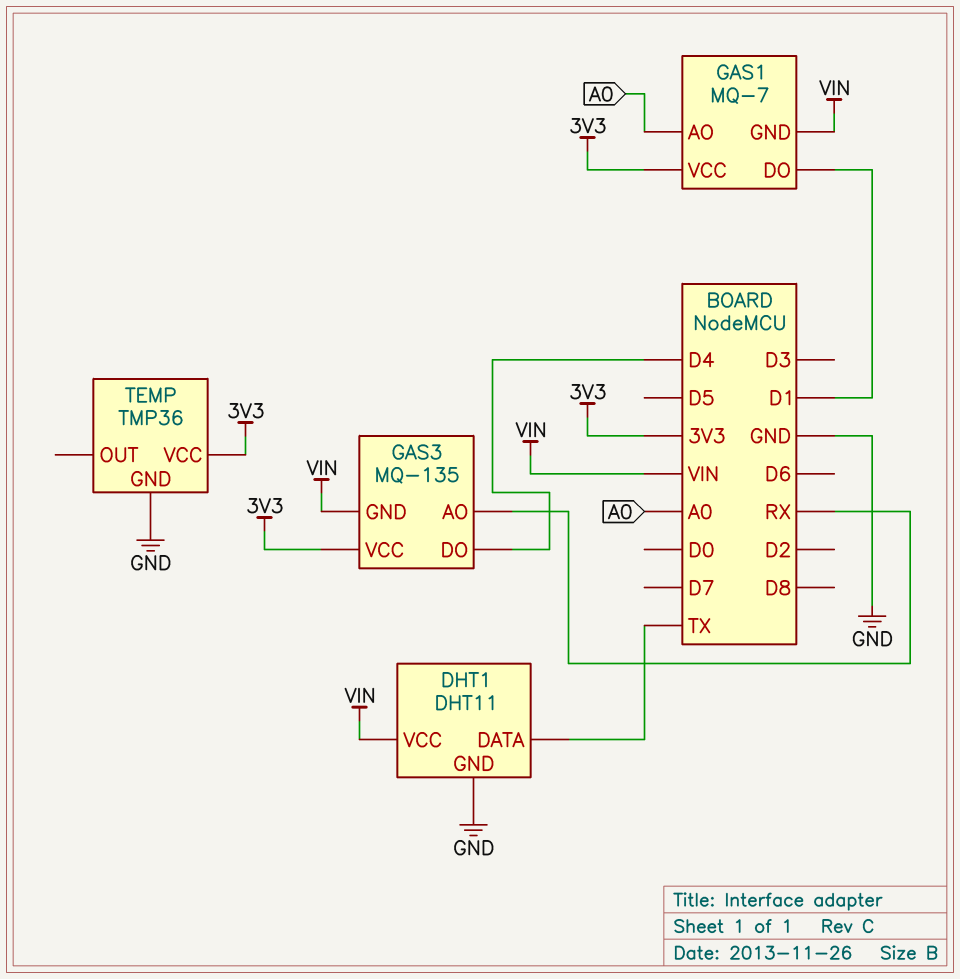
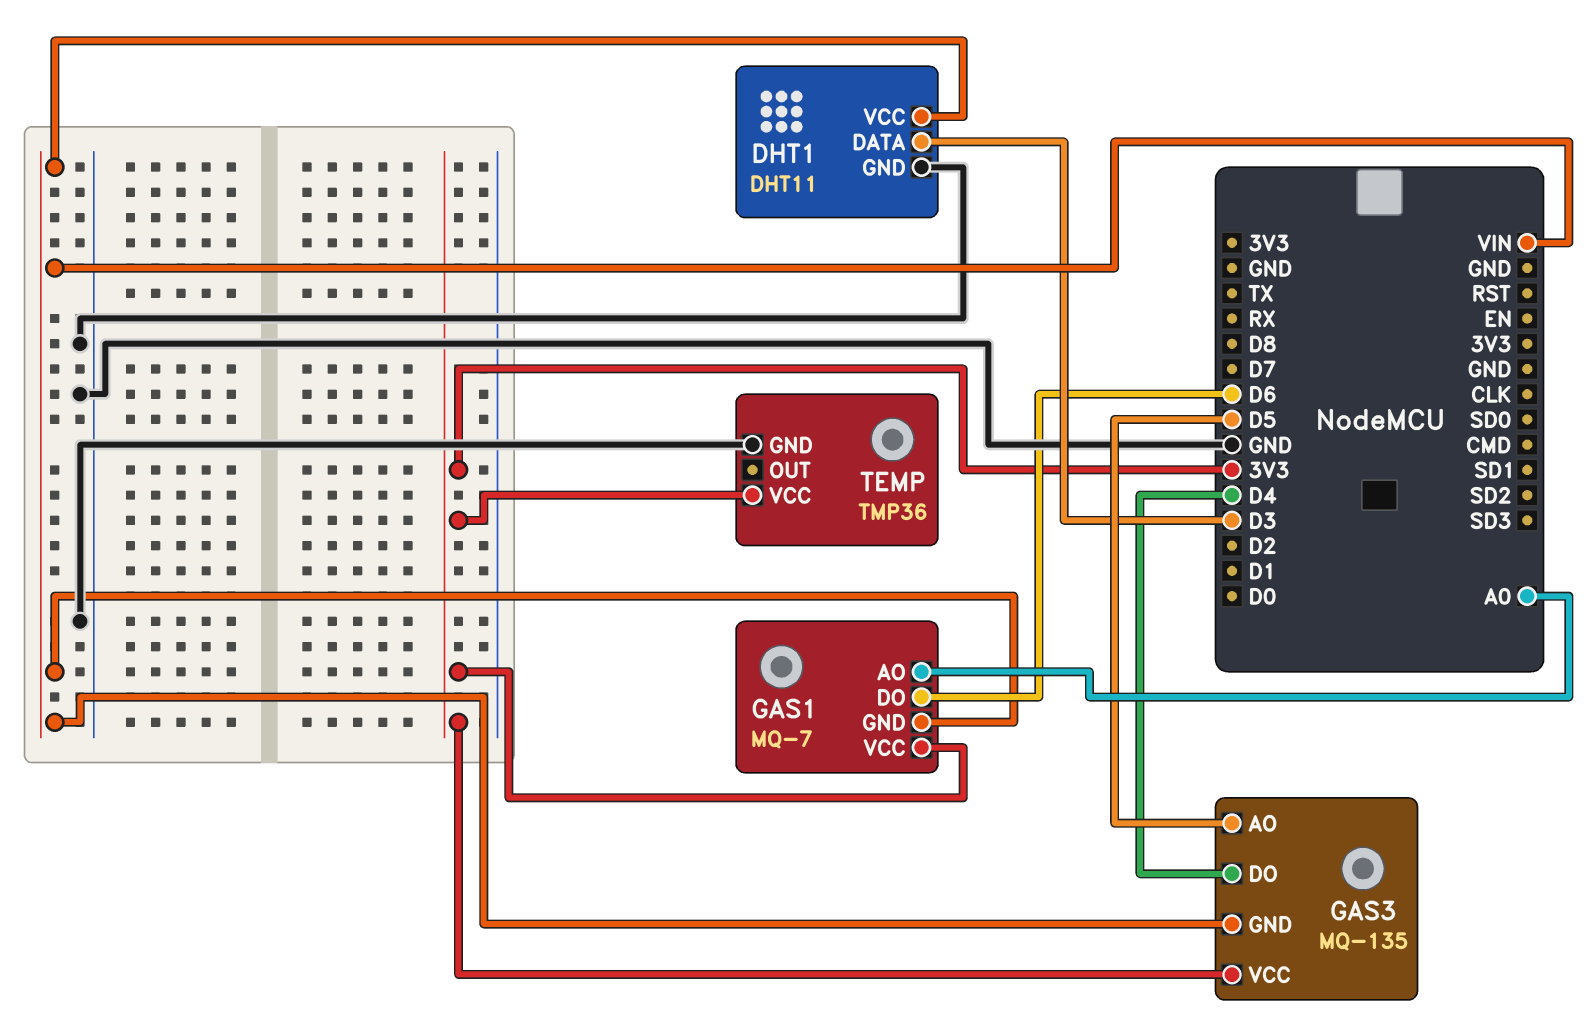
DHT1 pin DATA: TX -> D3
GAS1 pin DO: D1 -> D6
GAS3 pin AO: RX -> D5

